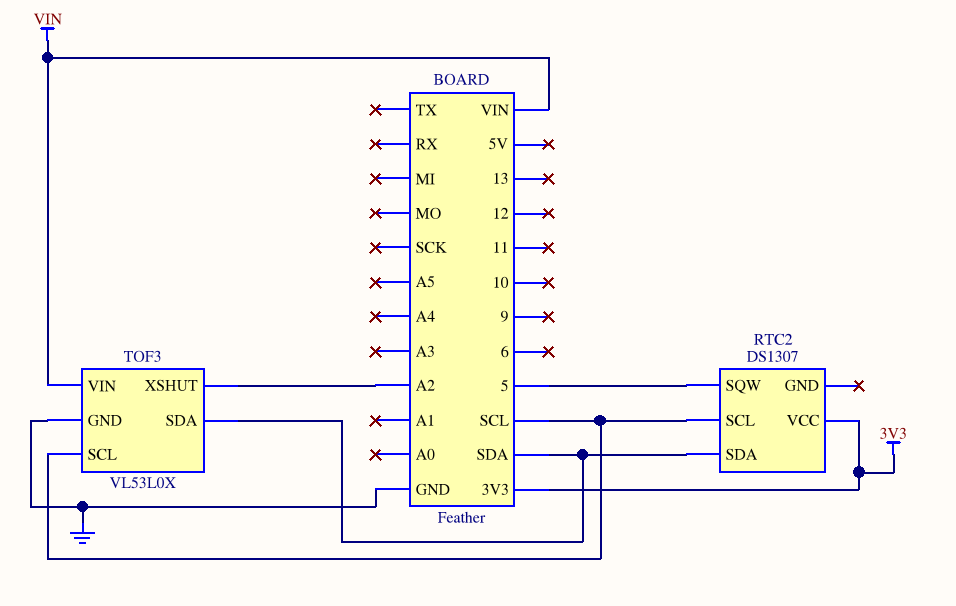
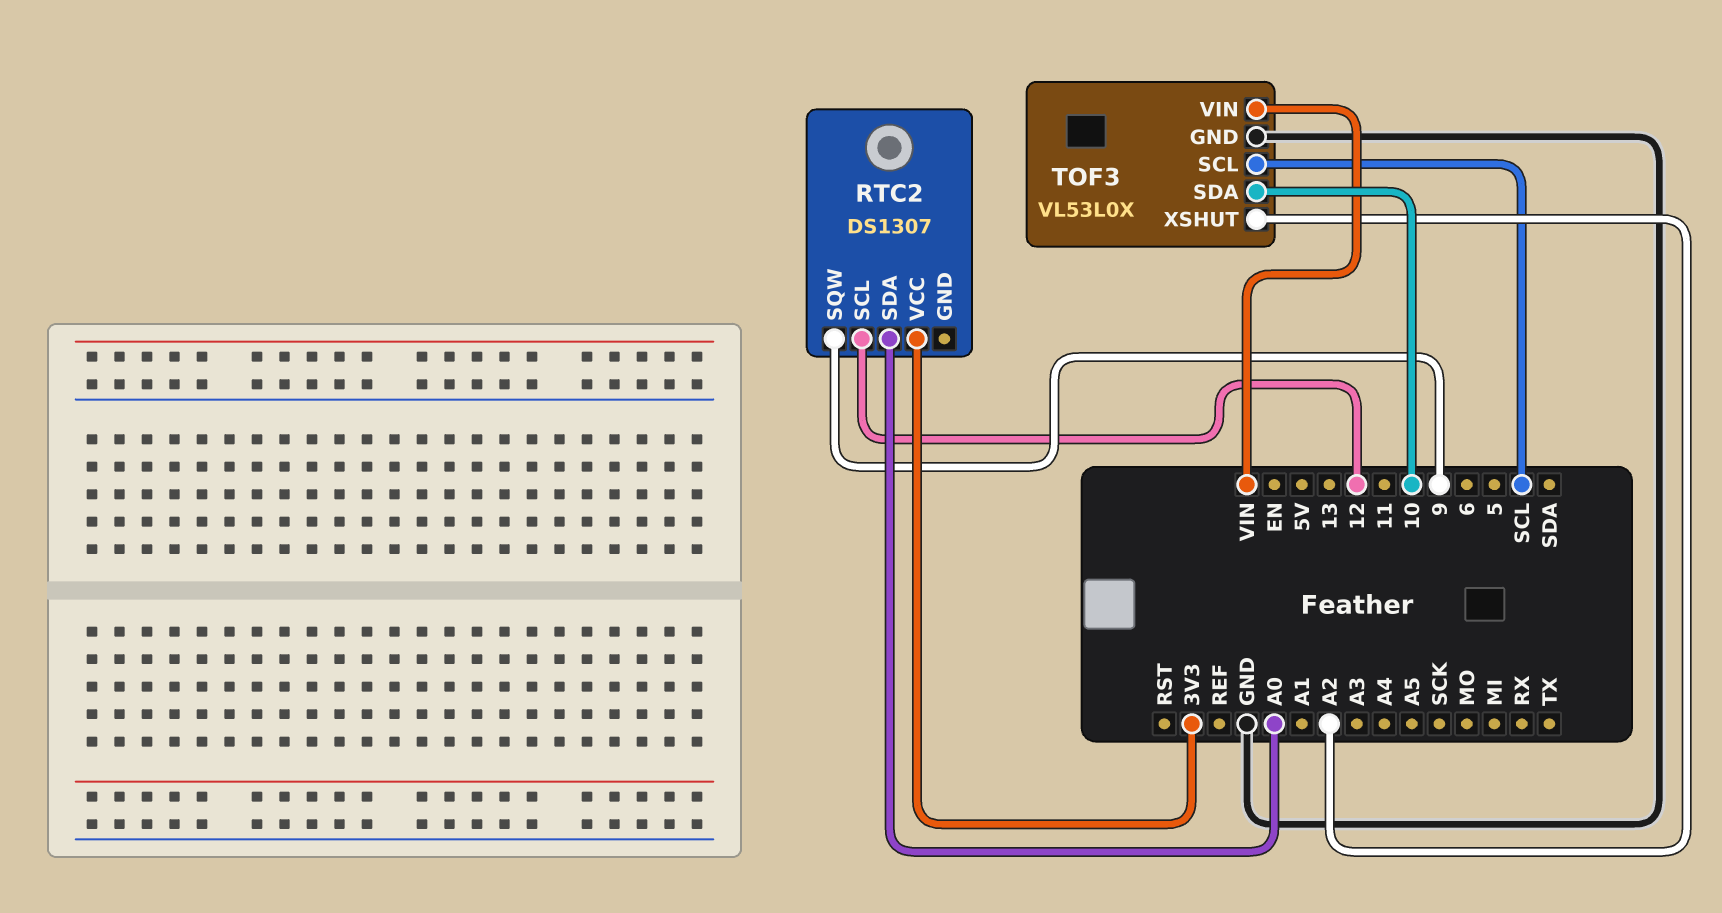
RTC2 pin SCL: SCL -> 12
RTC2 pin SDA: SDA -> A0
RTC2 pin SQW: 5 -> 9
TOF3 pin SDA: SDA -> 10

